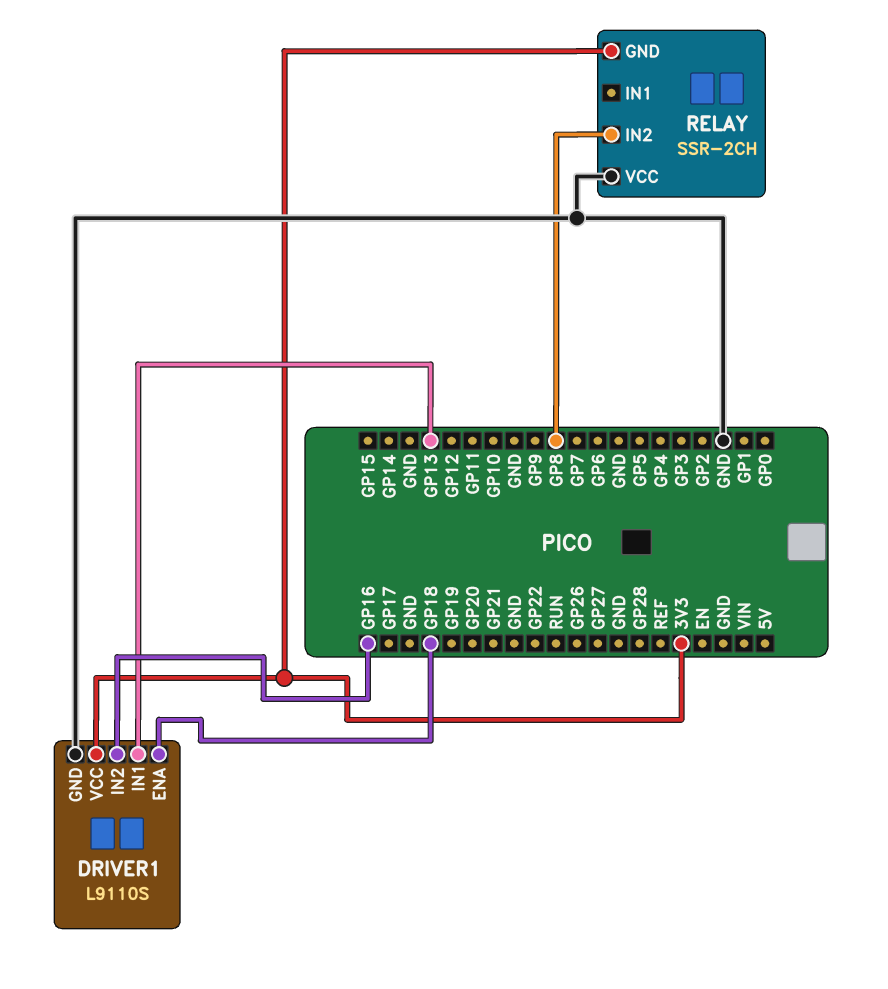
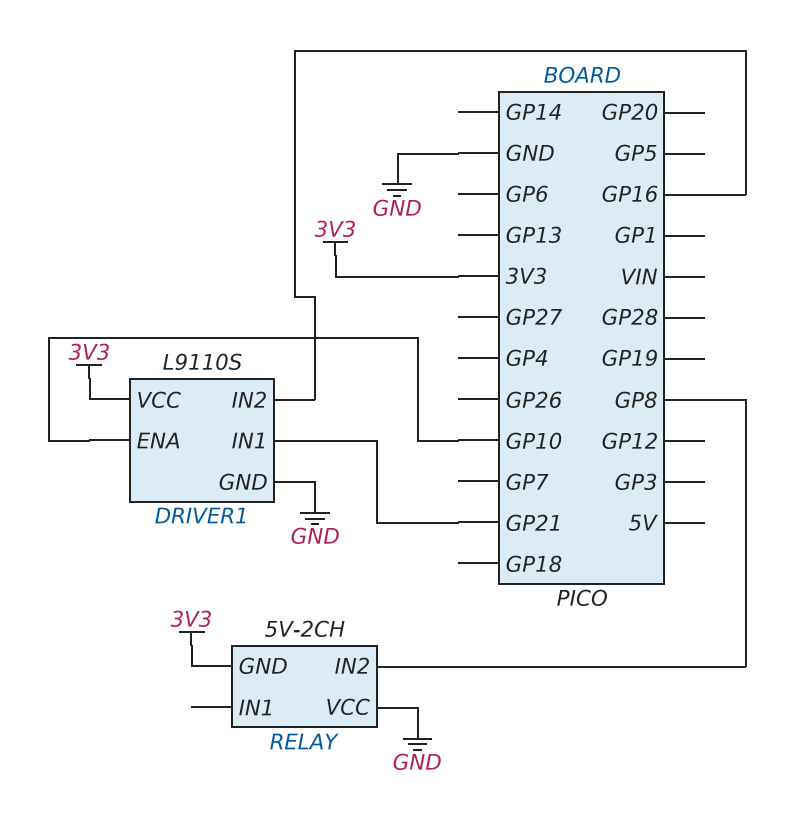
DRIVER1 pin ENA: GP18 -> GP10
DRIVER1 pin IN1: GP13 -> GP21
RELAY: SSR-2CH -> 5V-2CH

